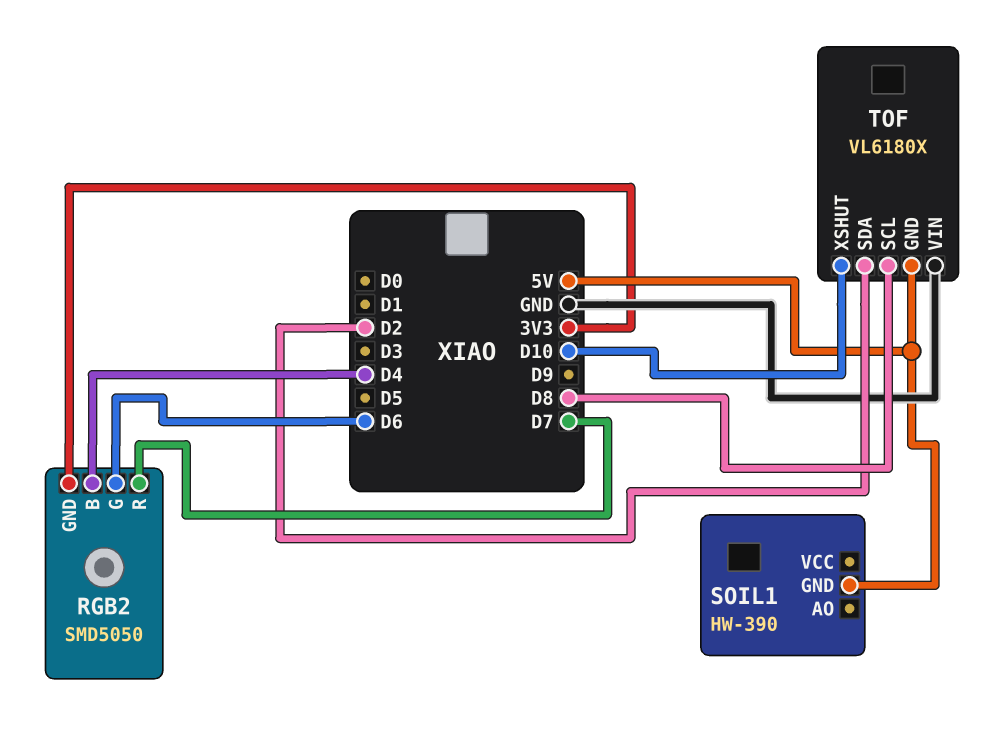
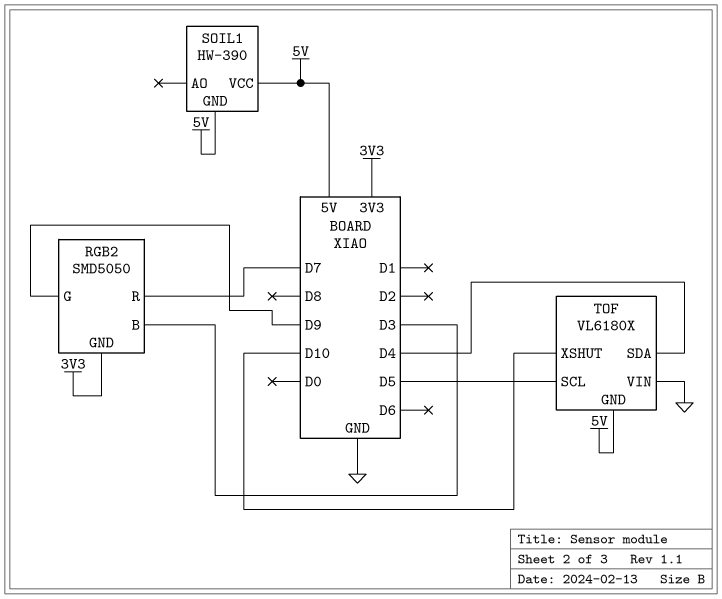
RGB2 pin B: D4 -> D3
RGB2 pin G: D6 -> D9
SOIL1 pin VCC: none -> 5V
TOF pin SCL: D8 -> D5
TOF pin SDA: D2 -> D4

